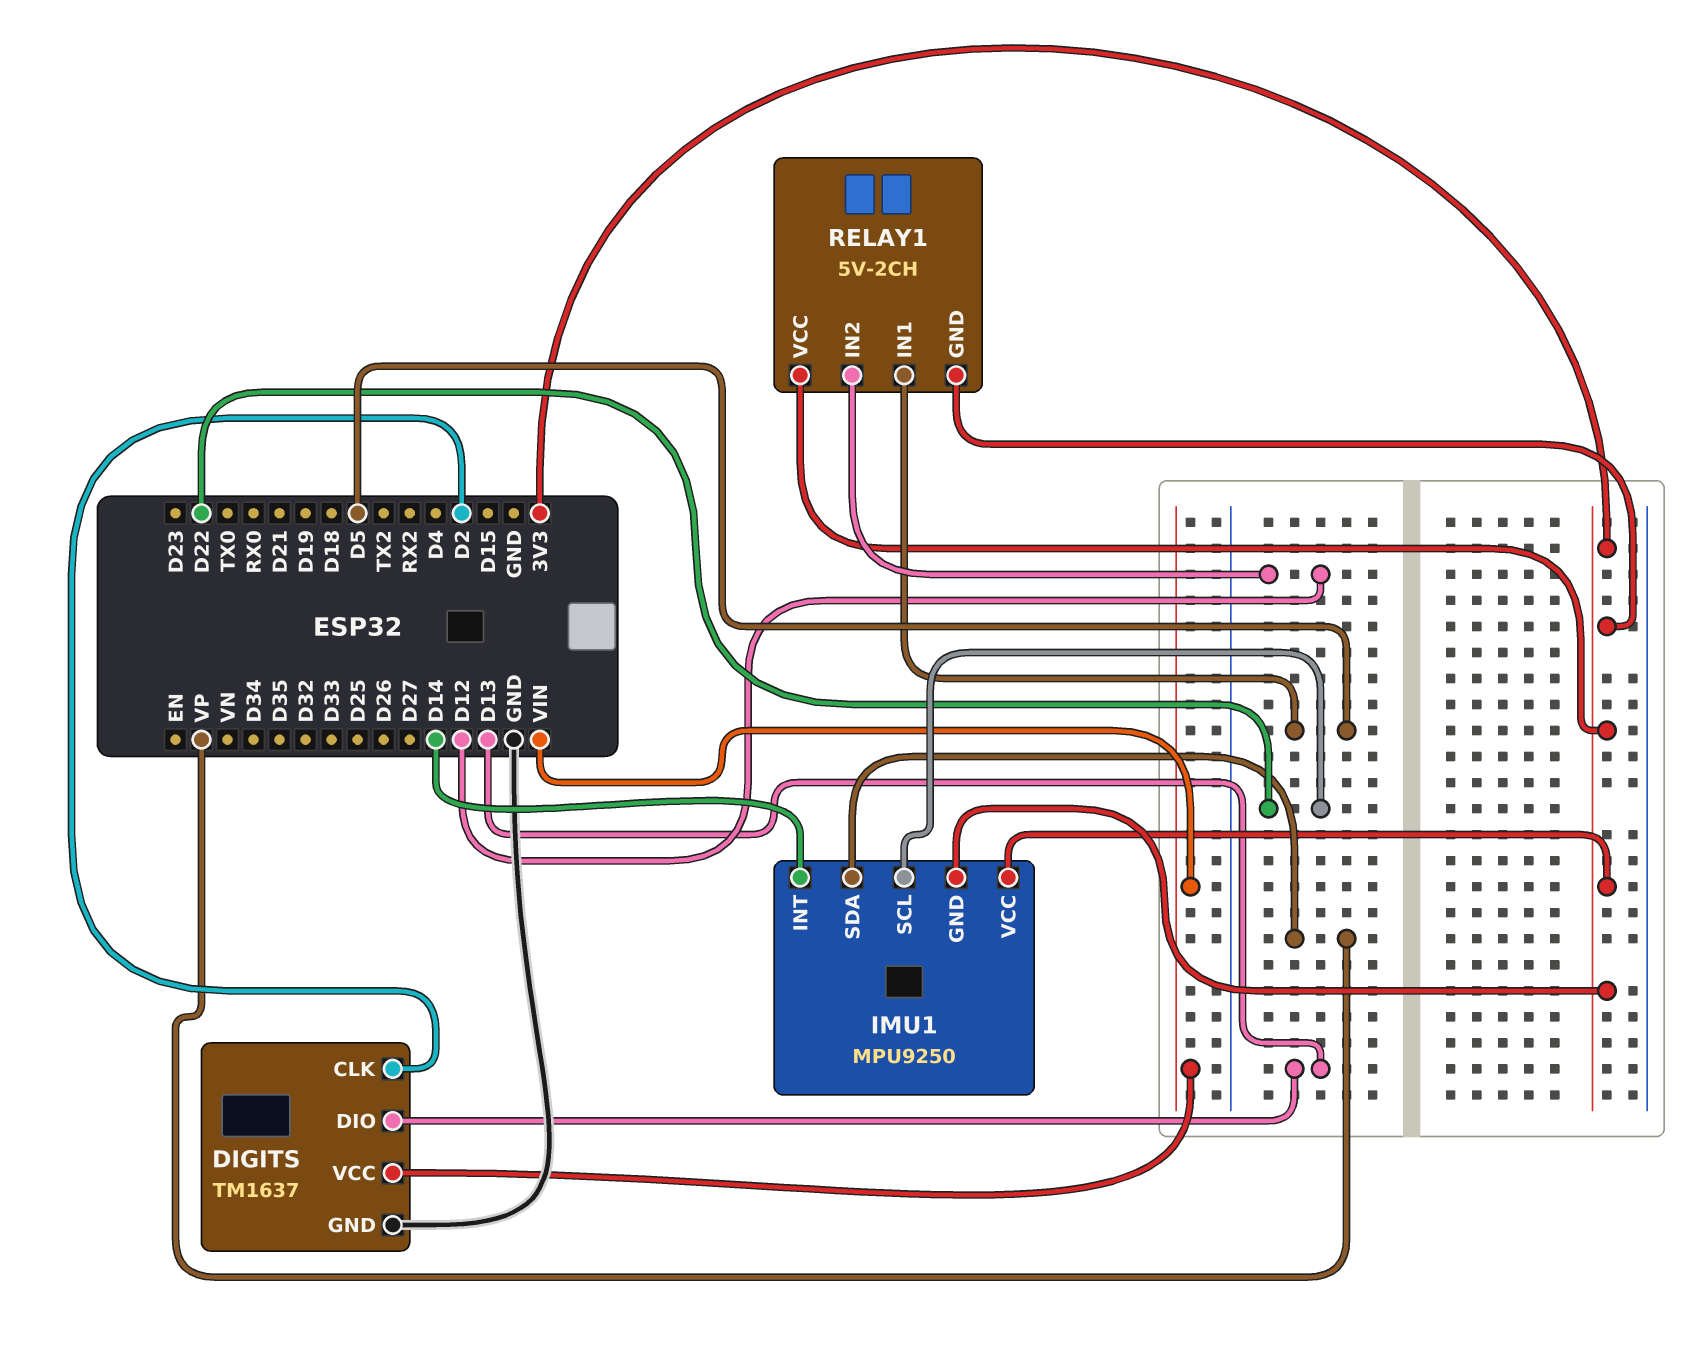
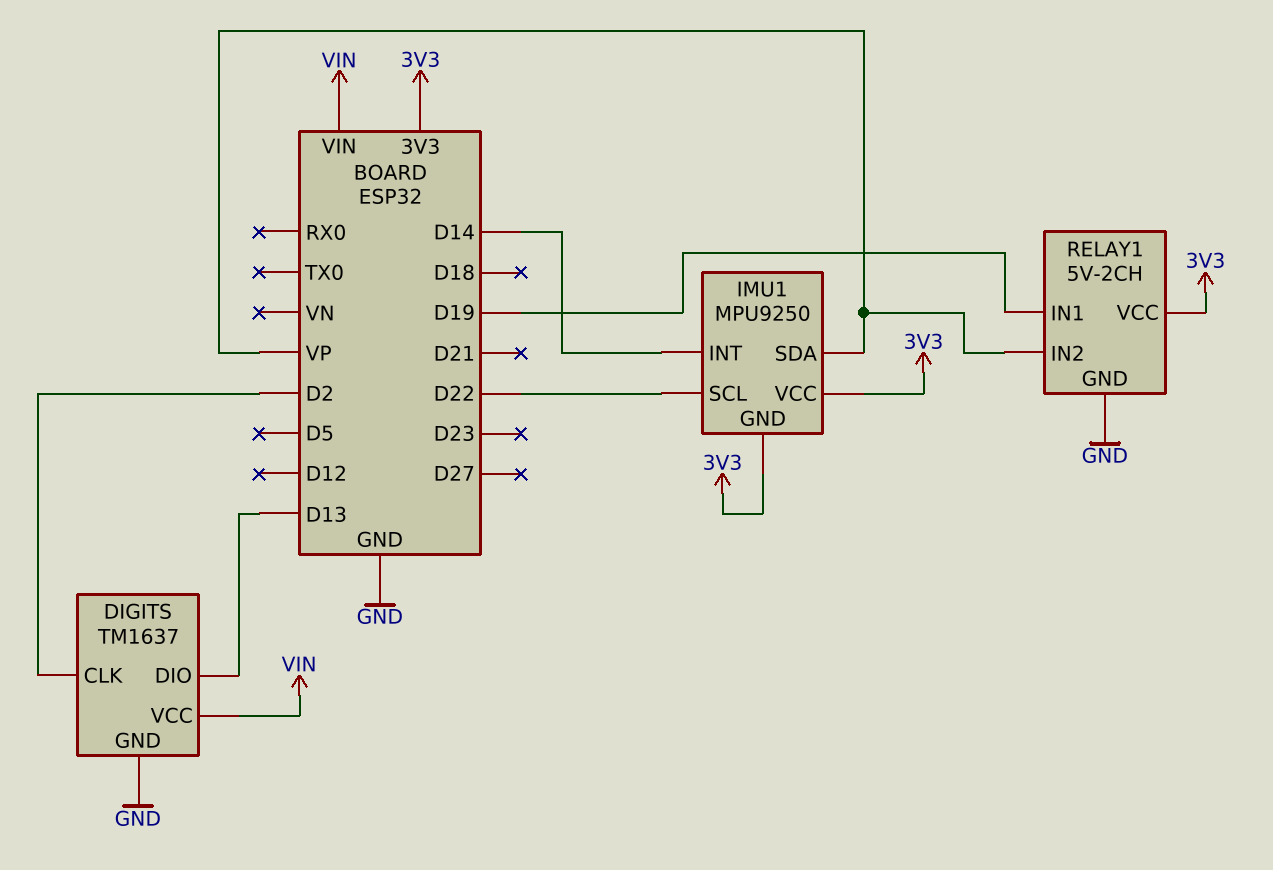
RELAY1 pin GND: 3V3 -> GND
RELAY1 pin IN1: D5 -> D19
RELAY1 pin IN2: D12 -> VP

